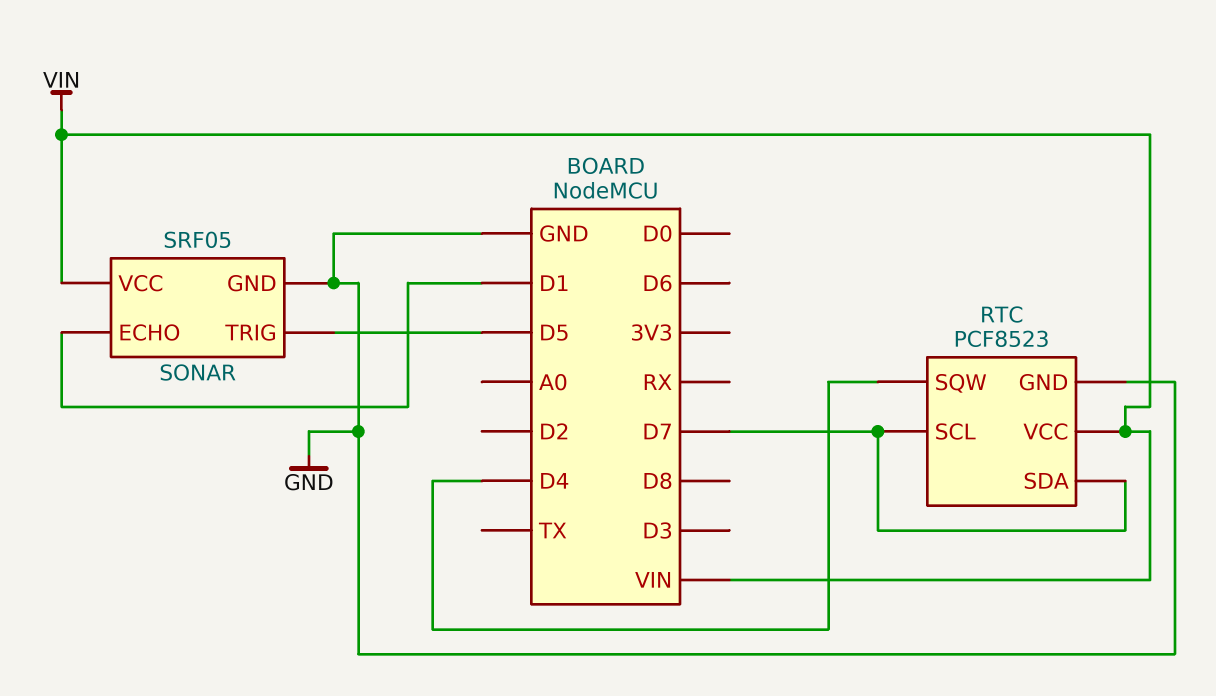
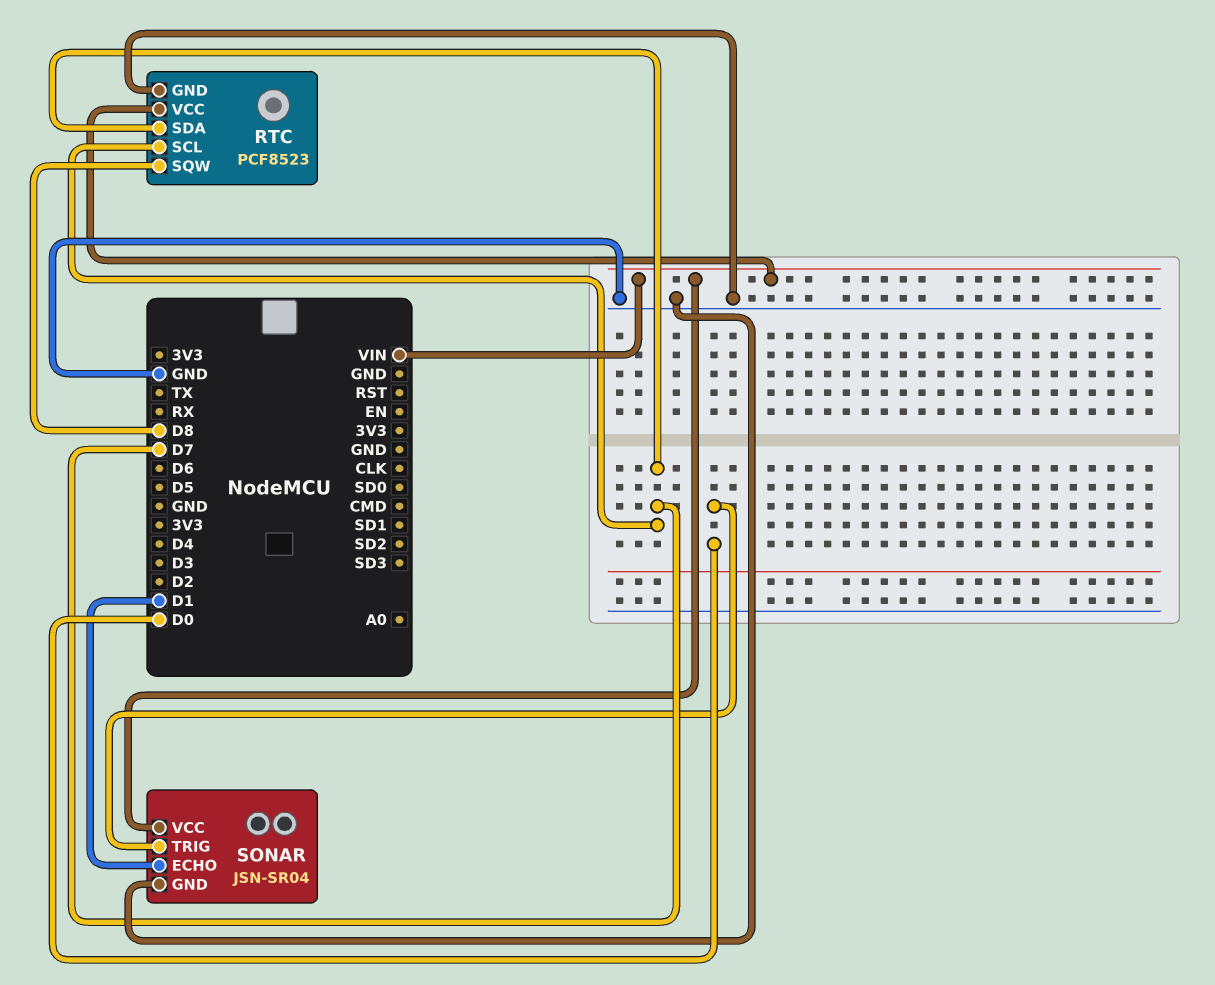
RTC pin SQW: D4 -> D8
SONAR: SRF05 -> JSN-SR04
SONAR pin TRIG: D5 -> D0

